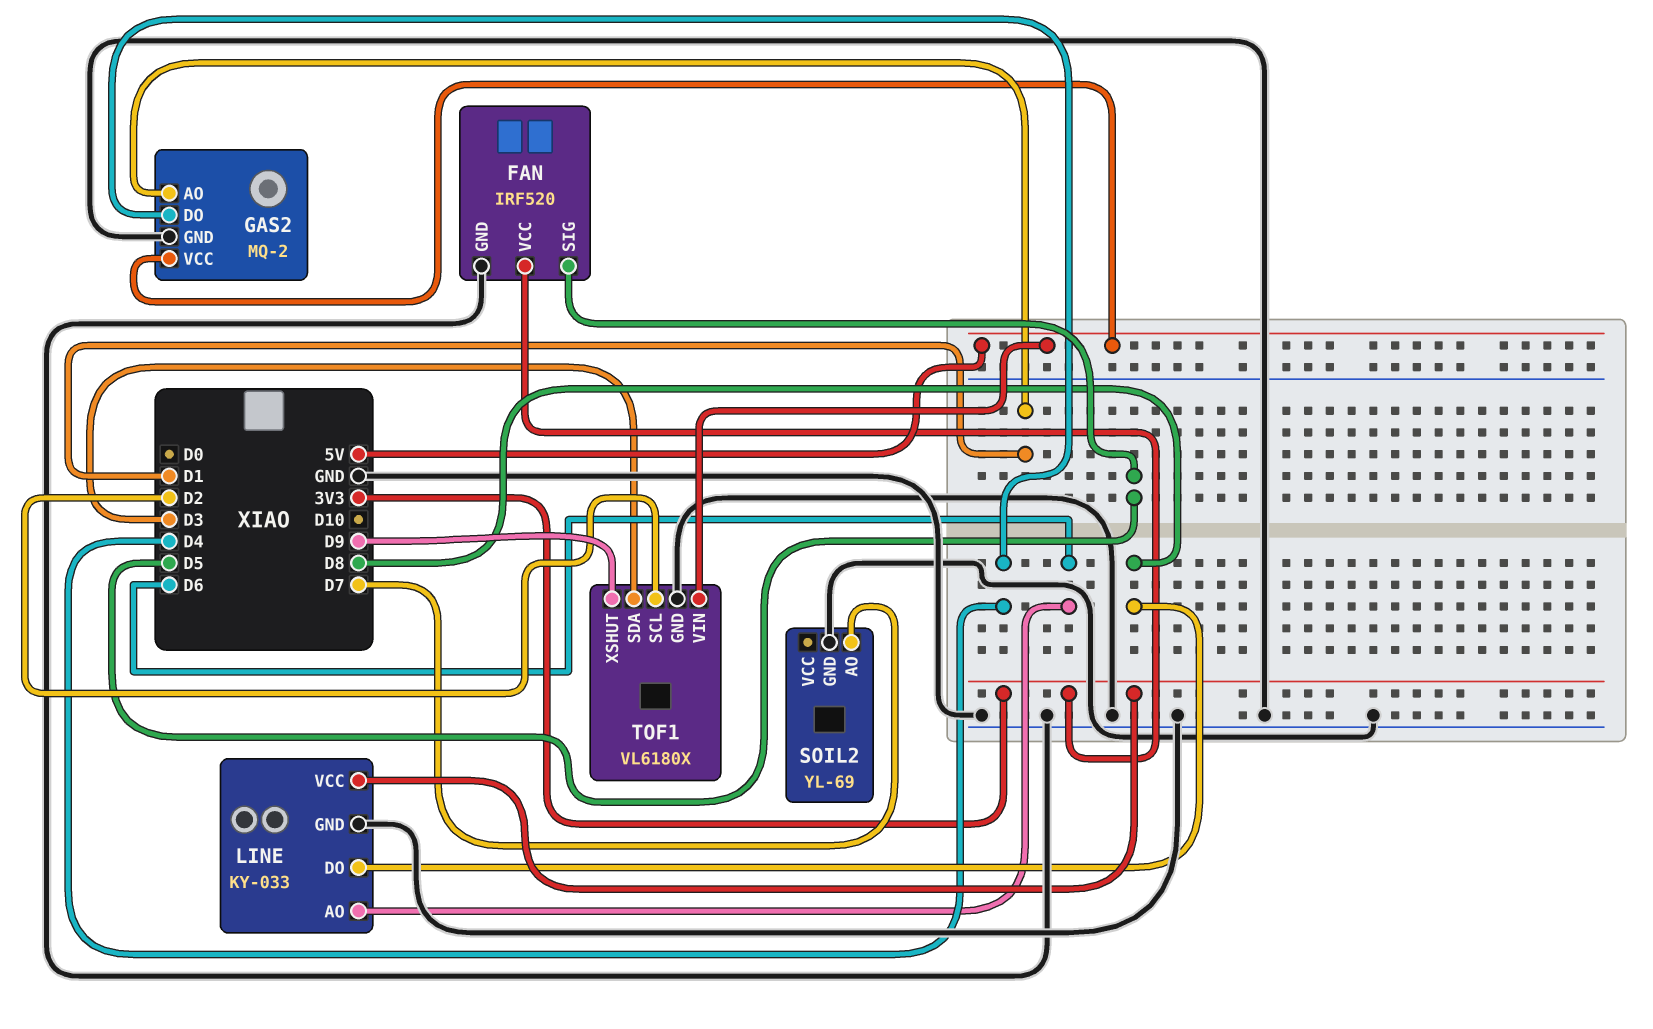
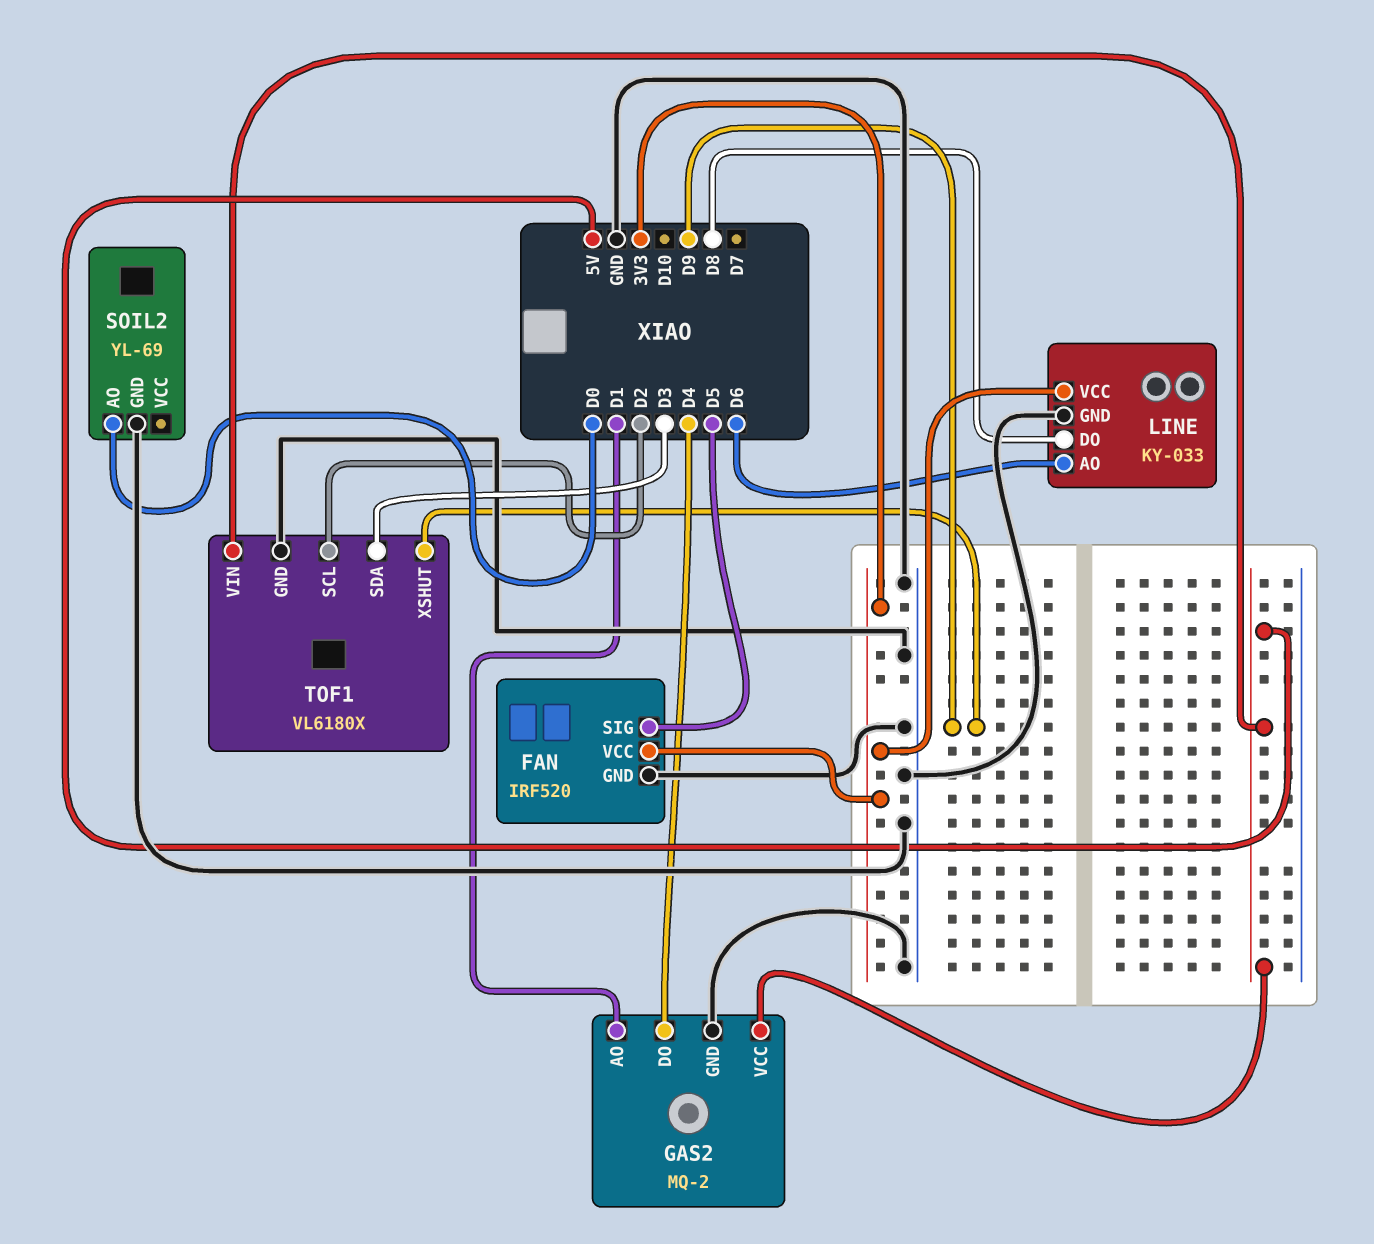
SOIL2 pin AO: D7 -> D0

